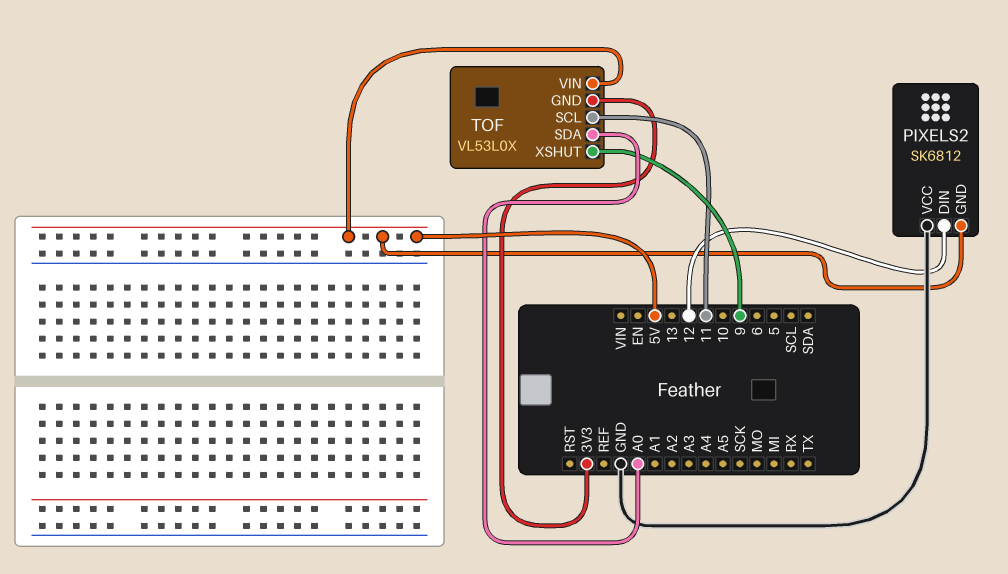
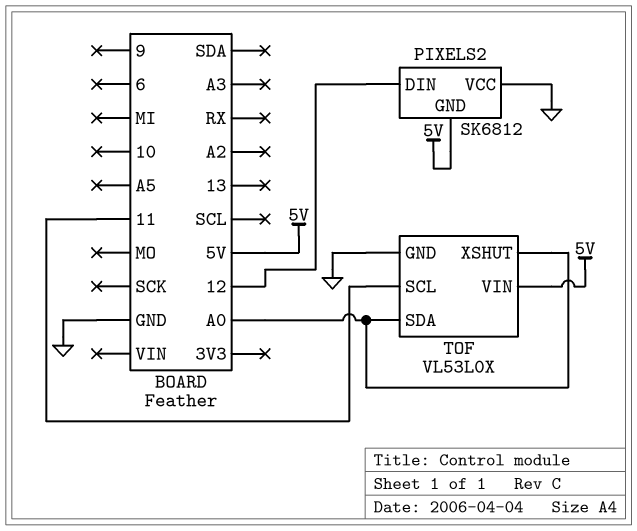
TOF pin GND: 3V3 -> GND
TOF pin XSHUT: 9 -> A0

